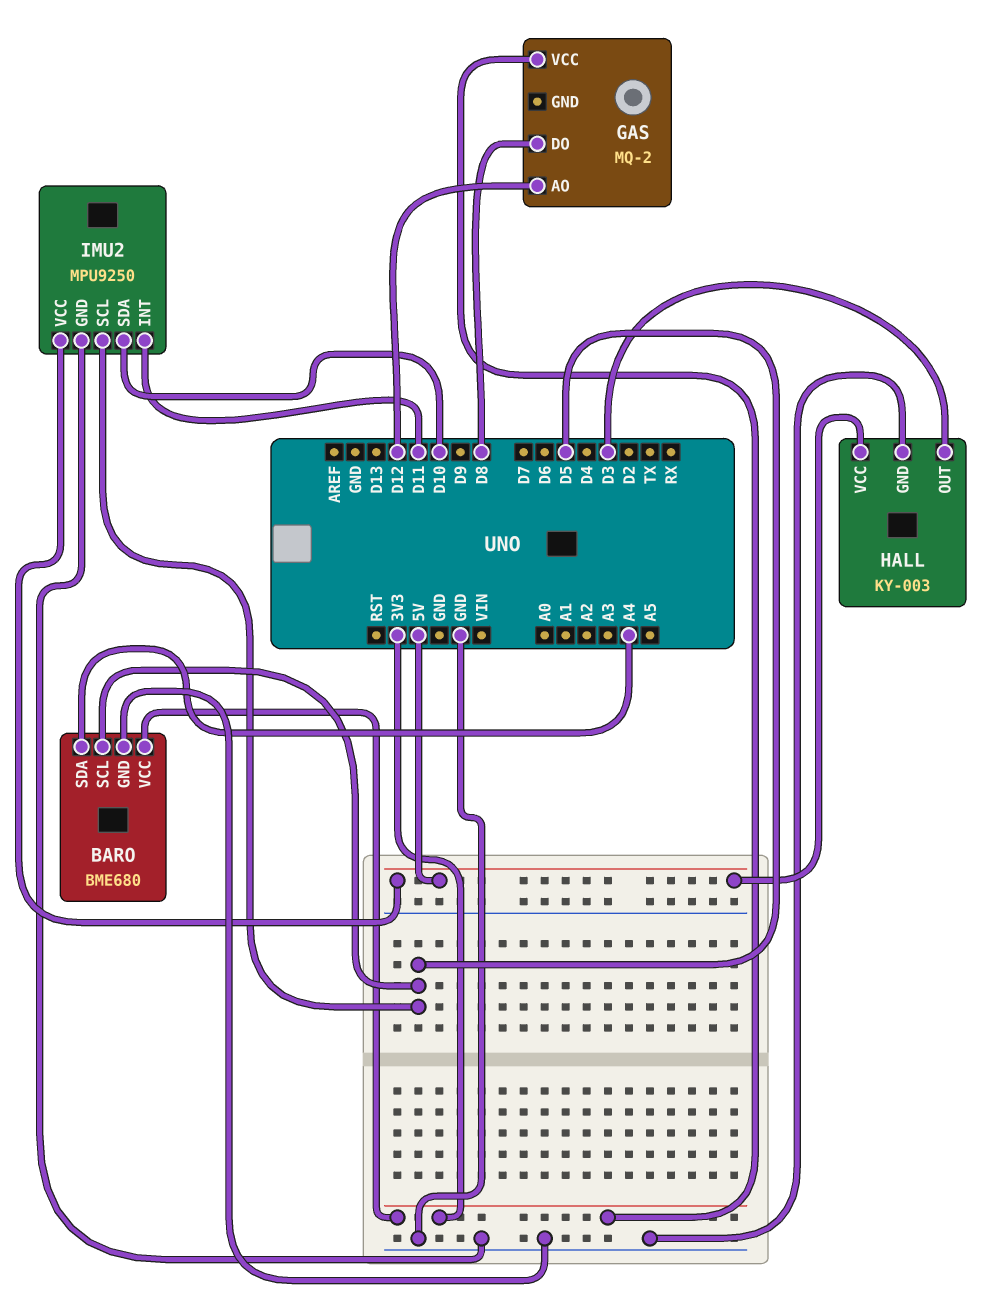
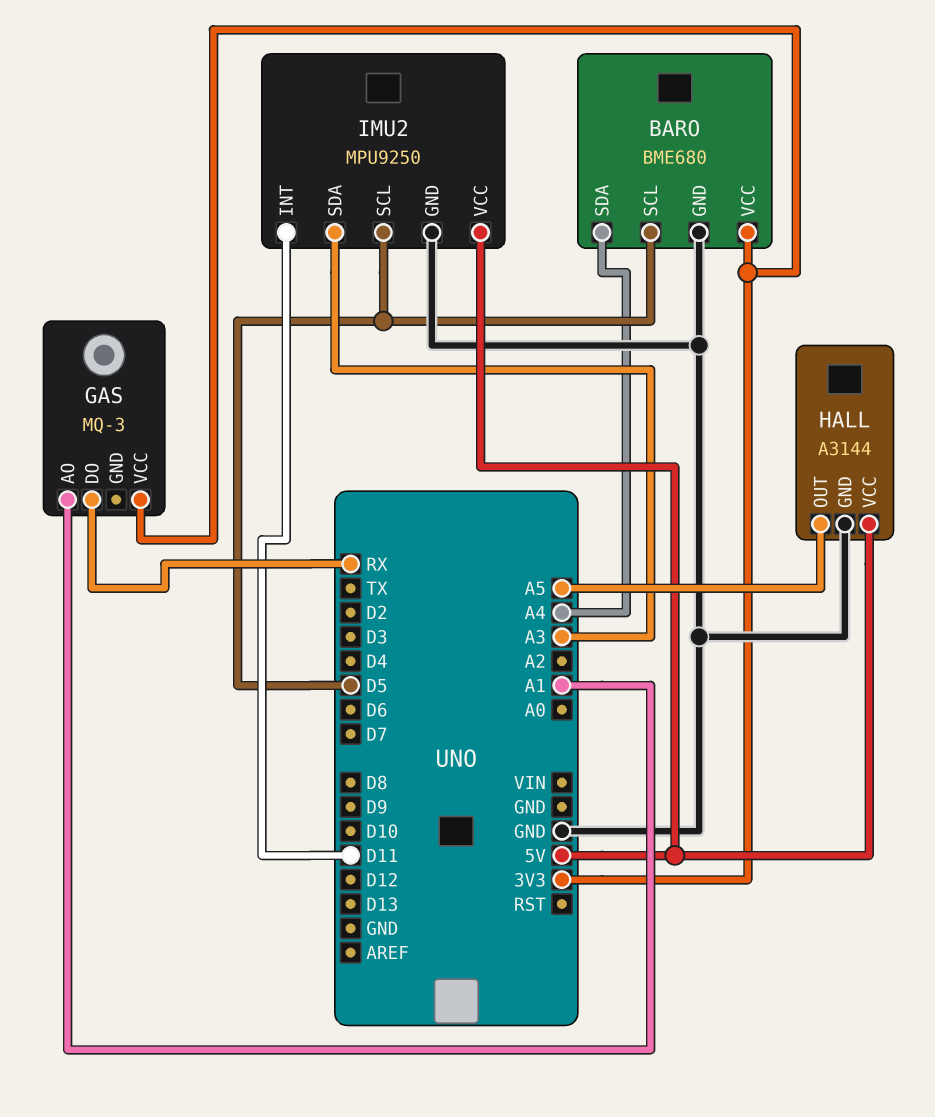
GAS: MQ-2 -> MQ-3
GAS pin AO: D12 -> A1
GAS pin DO: D8 -> RX
HALL: KY-003 -> A3144
HALL pin OUT: D3 -> A5
IMU2 pin SDA: D10 -> A3

